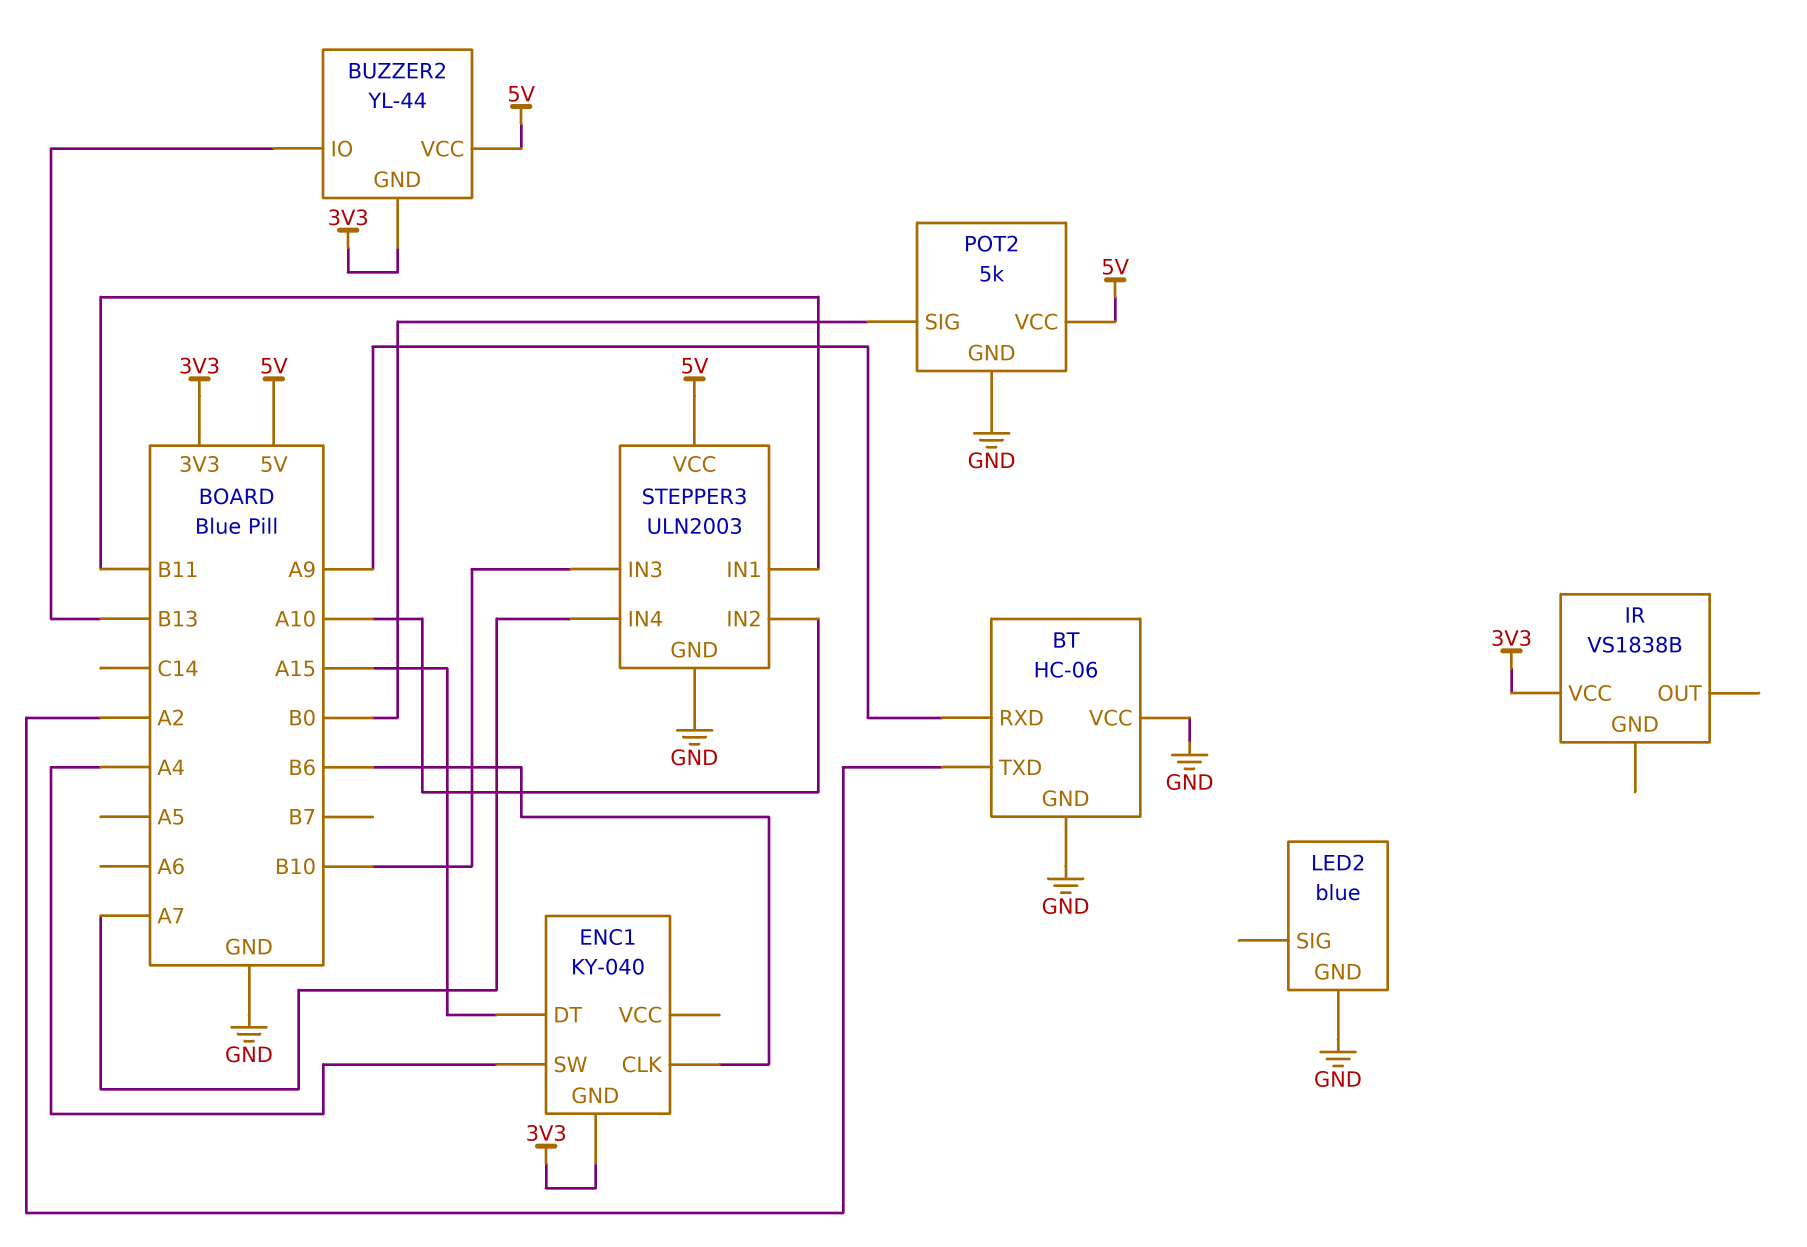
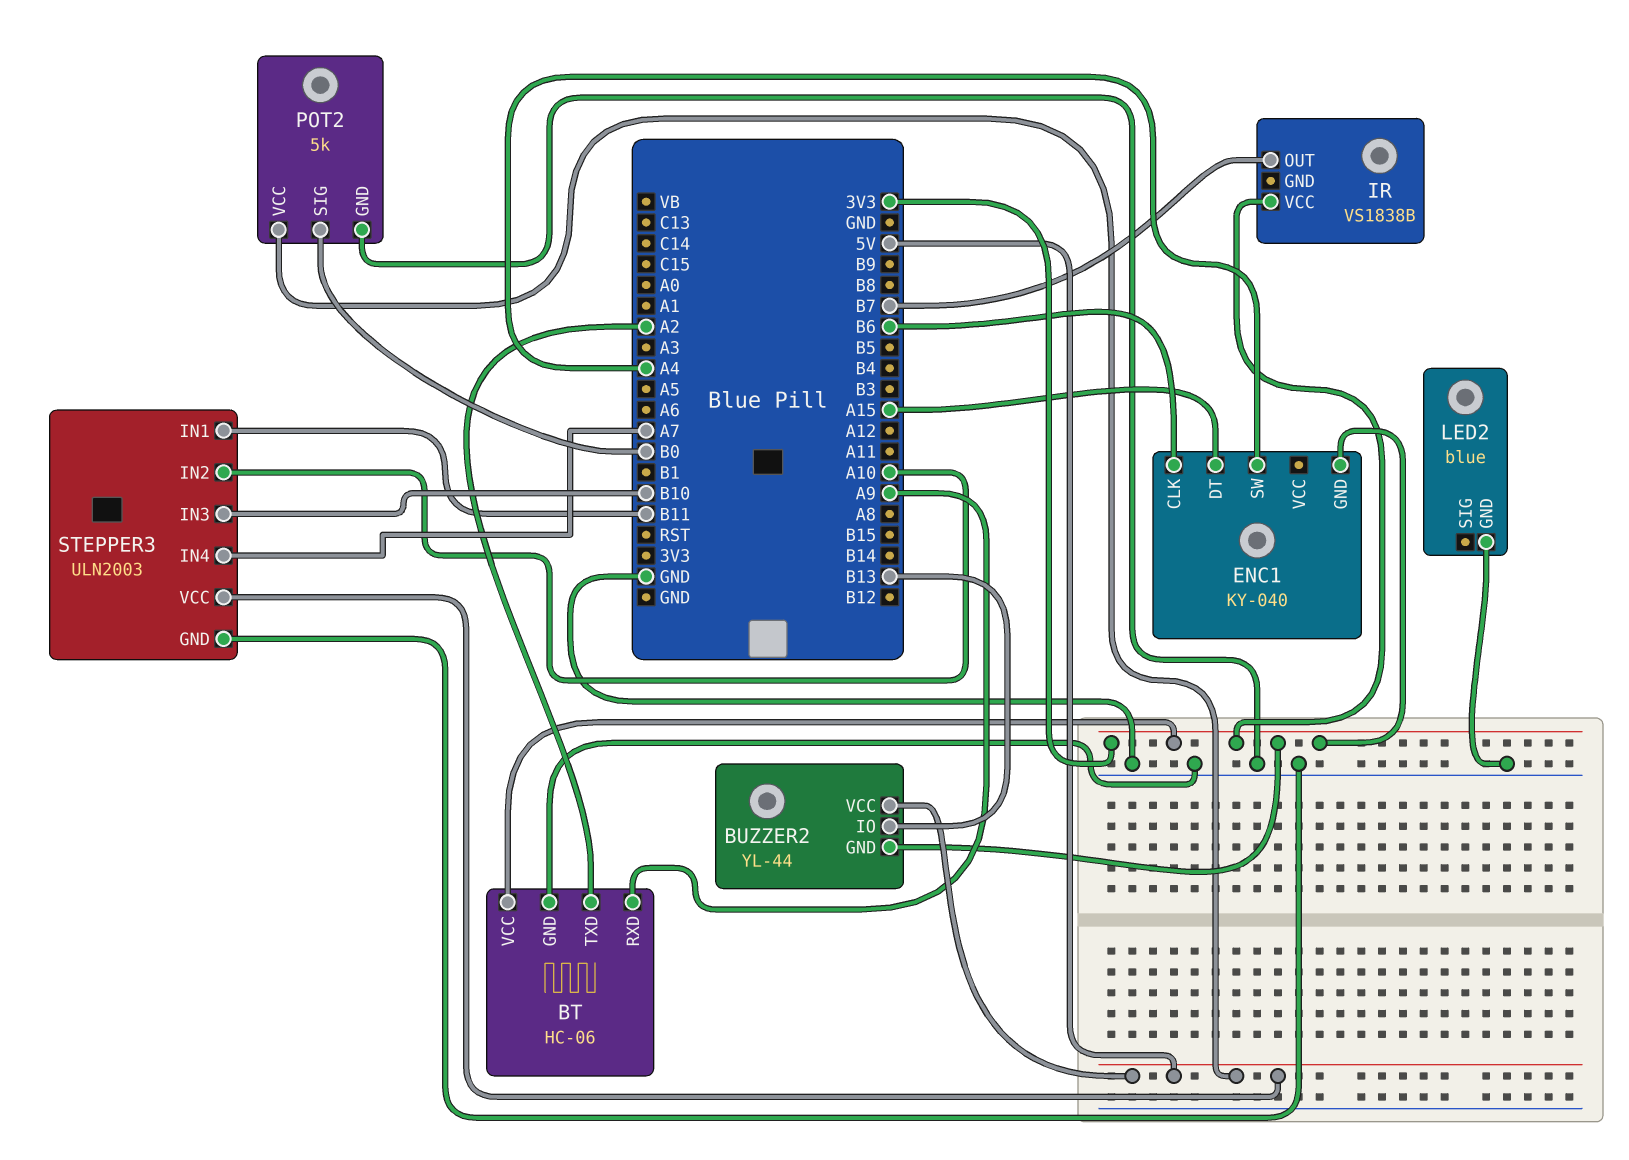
BT pin VCC: GND -> 3V3
IR pin OUT: none -> B7

